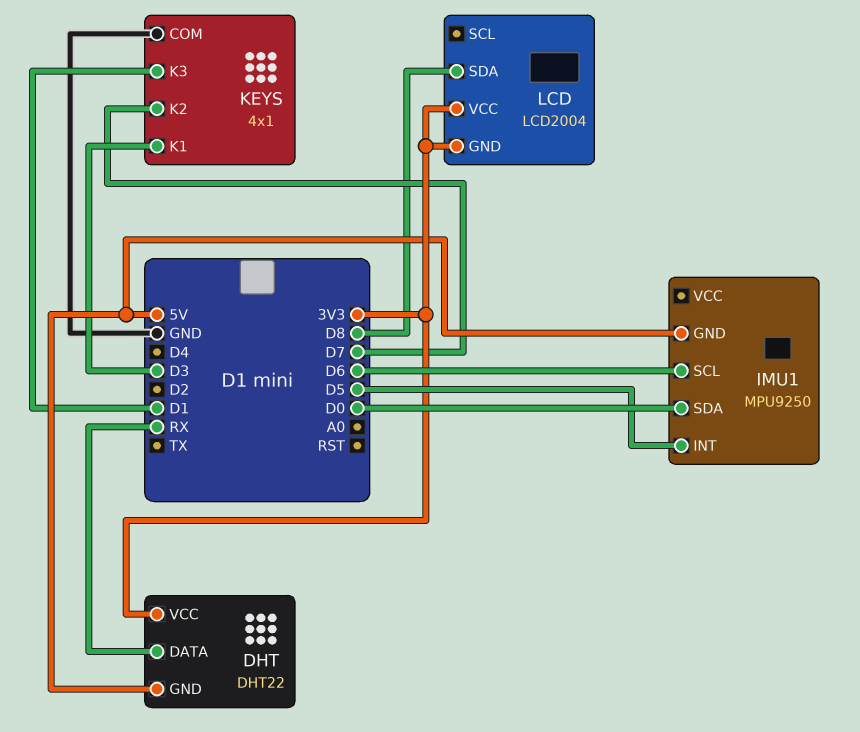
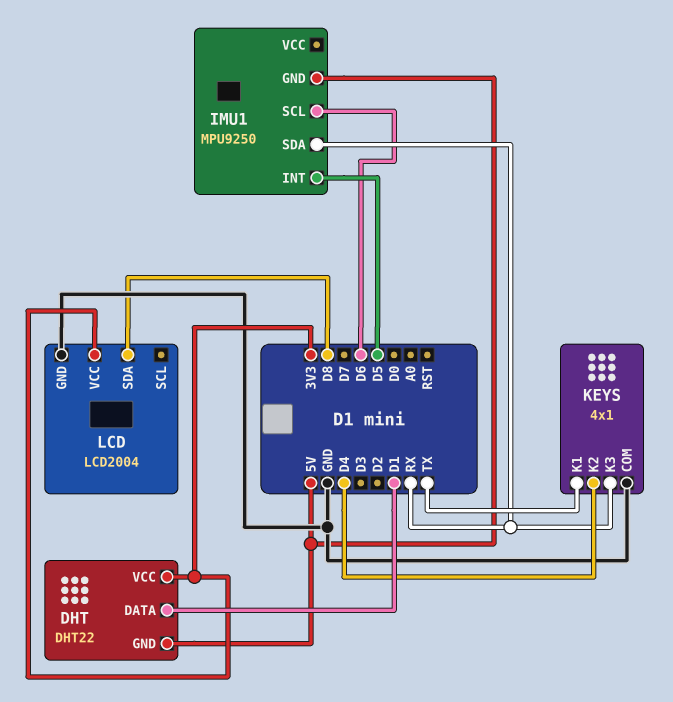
DHT pin DATA: RX -> D1
IMU1 pin SDA: D0 -> RX
KEYS pin K1: D3 -> TX
KEYS pin K2: D7 -> D4
KEYS pin K3: D1 -> RX
LCD pin GND: 3V3 -> GND

